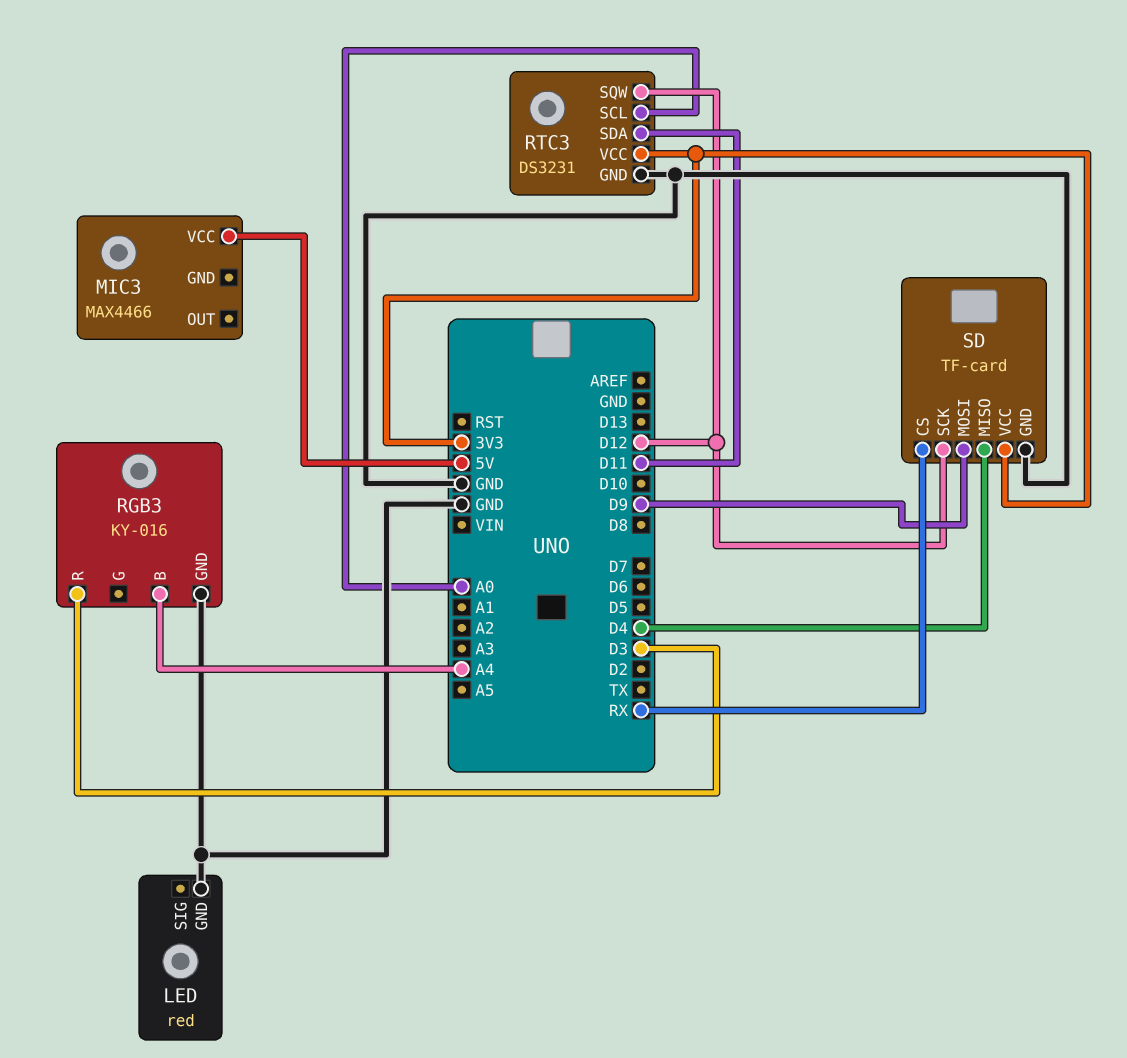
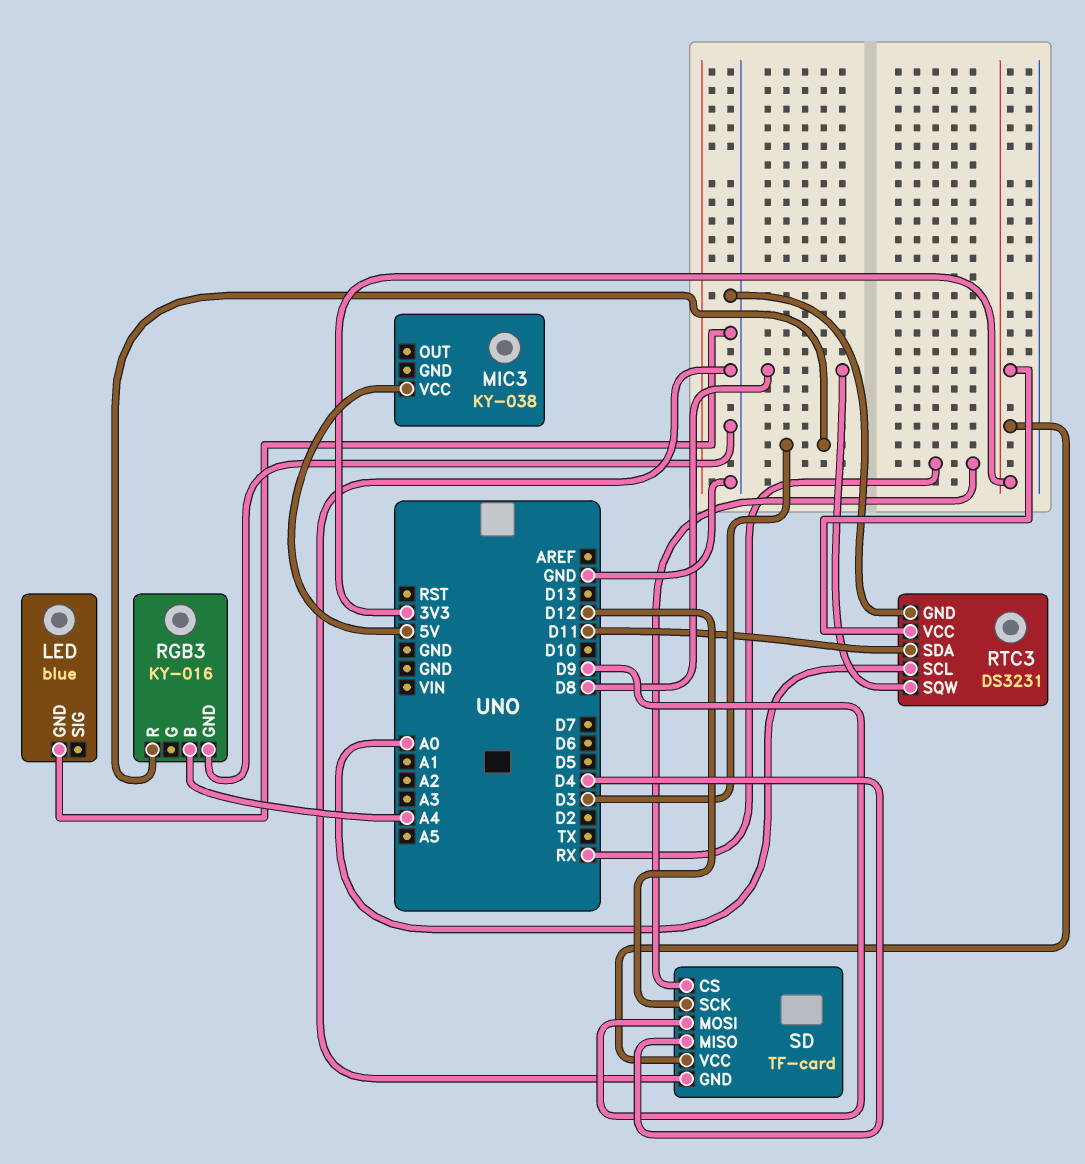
LED: red -> blue
MIC3: MAX4466 -> KY-038
RTC3 pin SQW: D12 -> D8

